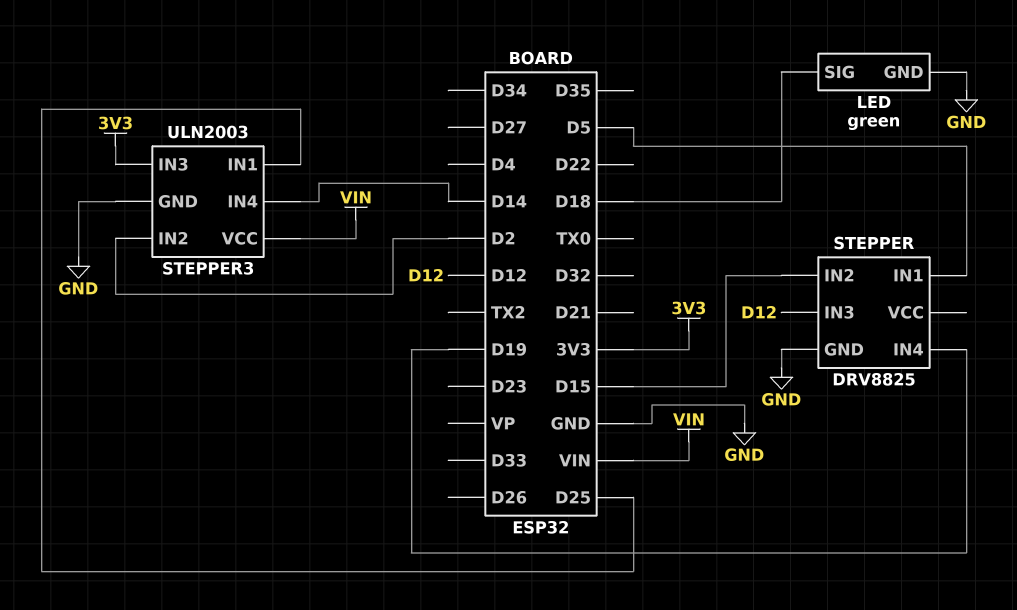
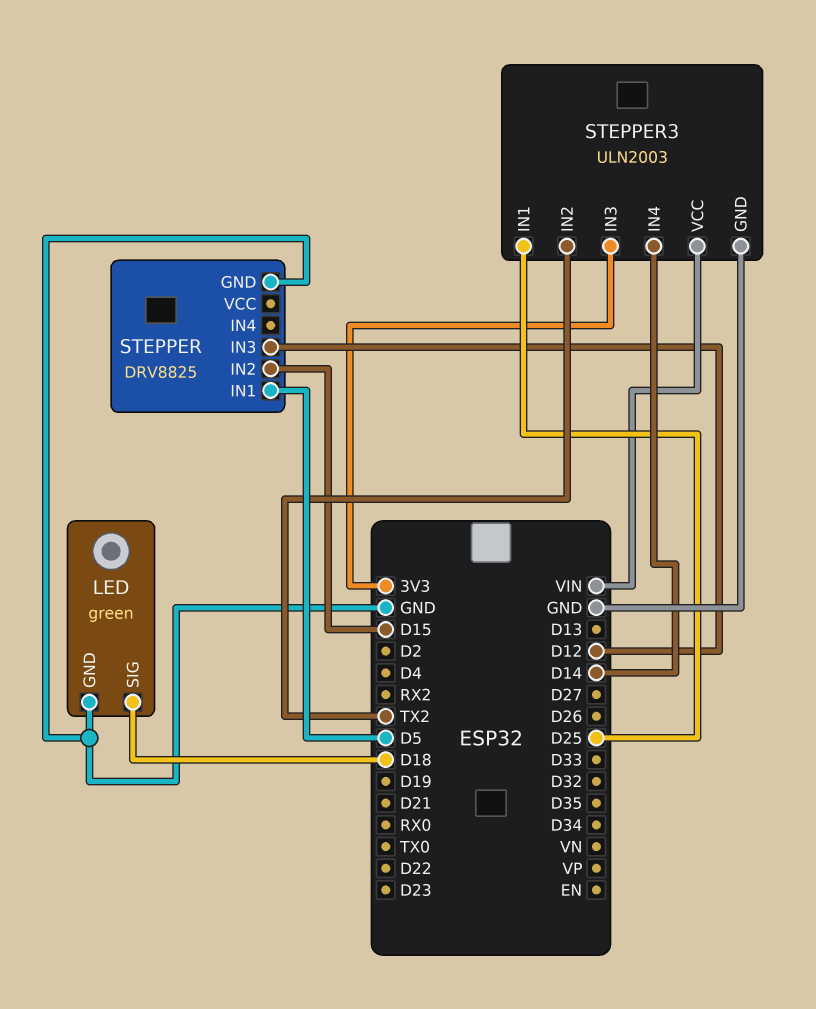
STEPPER pin IN4: D19 -> none
STEPPER3 pin IN2: D2 -> TX2

